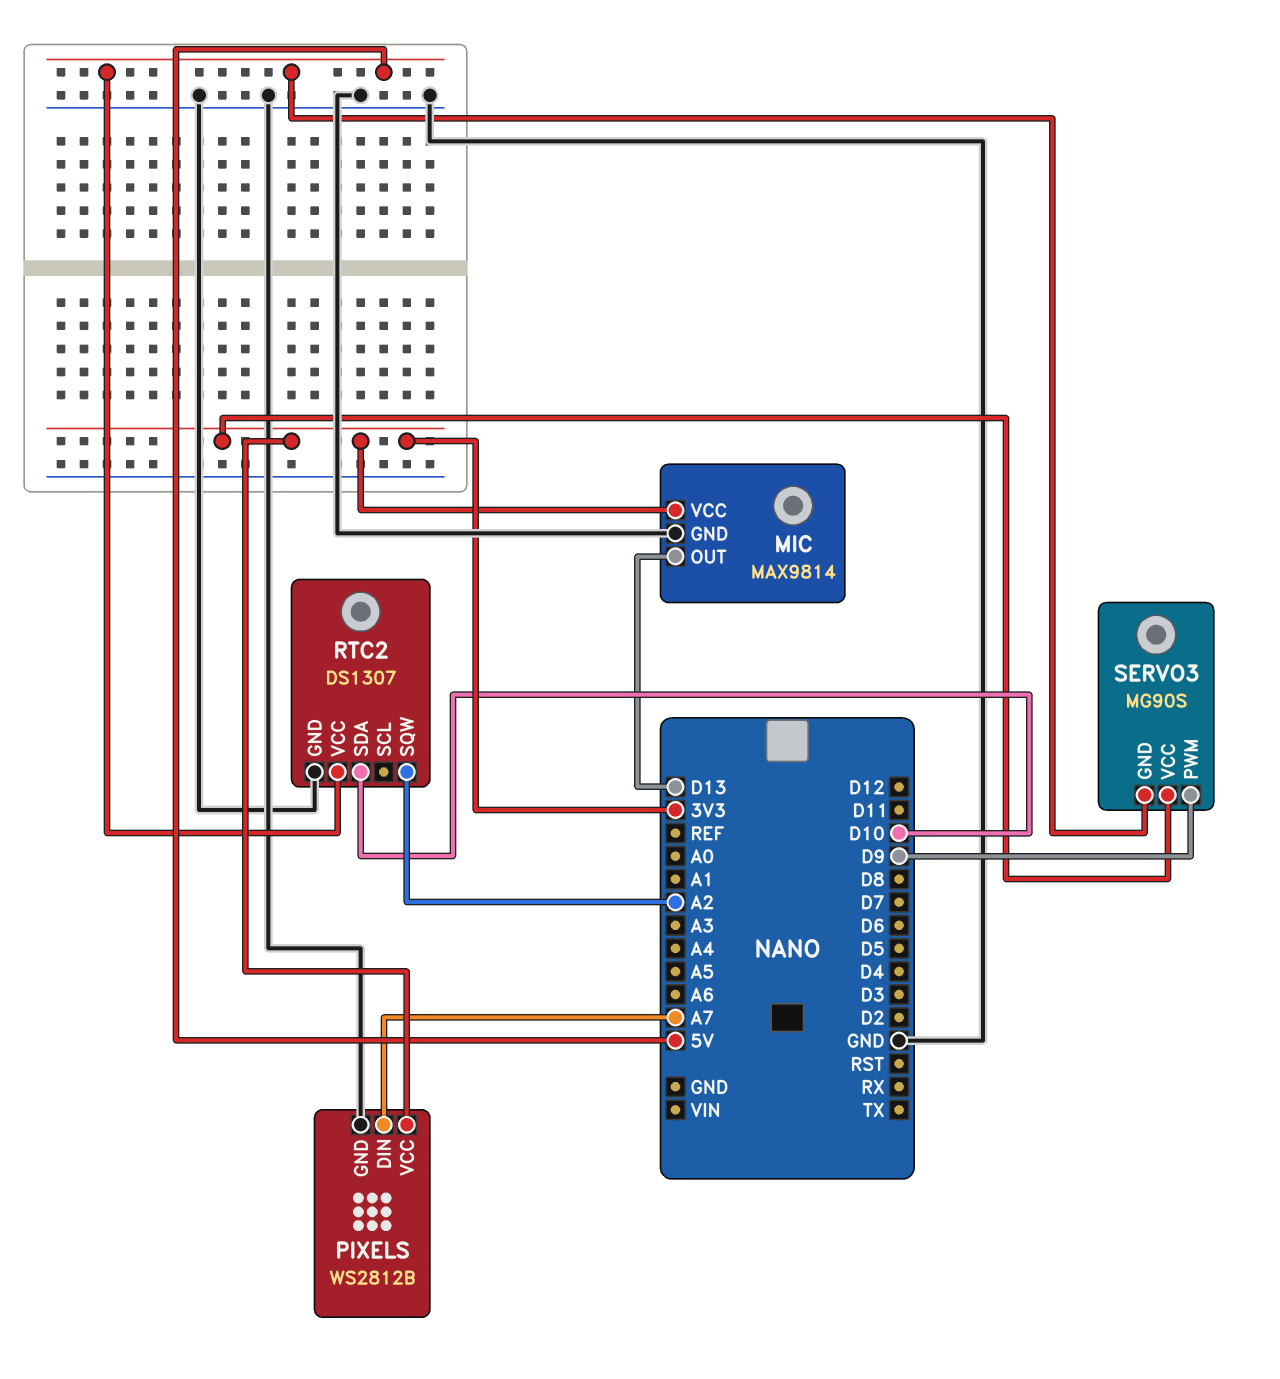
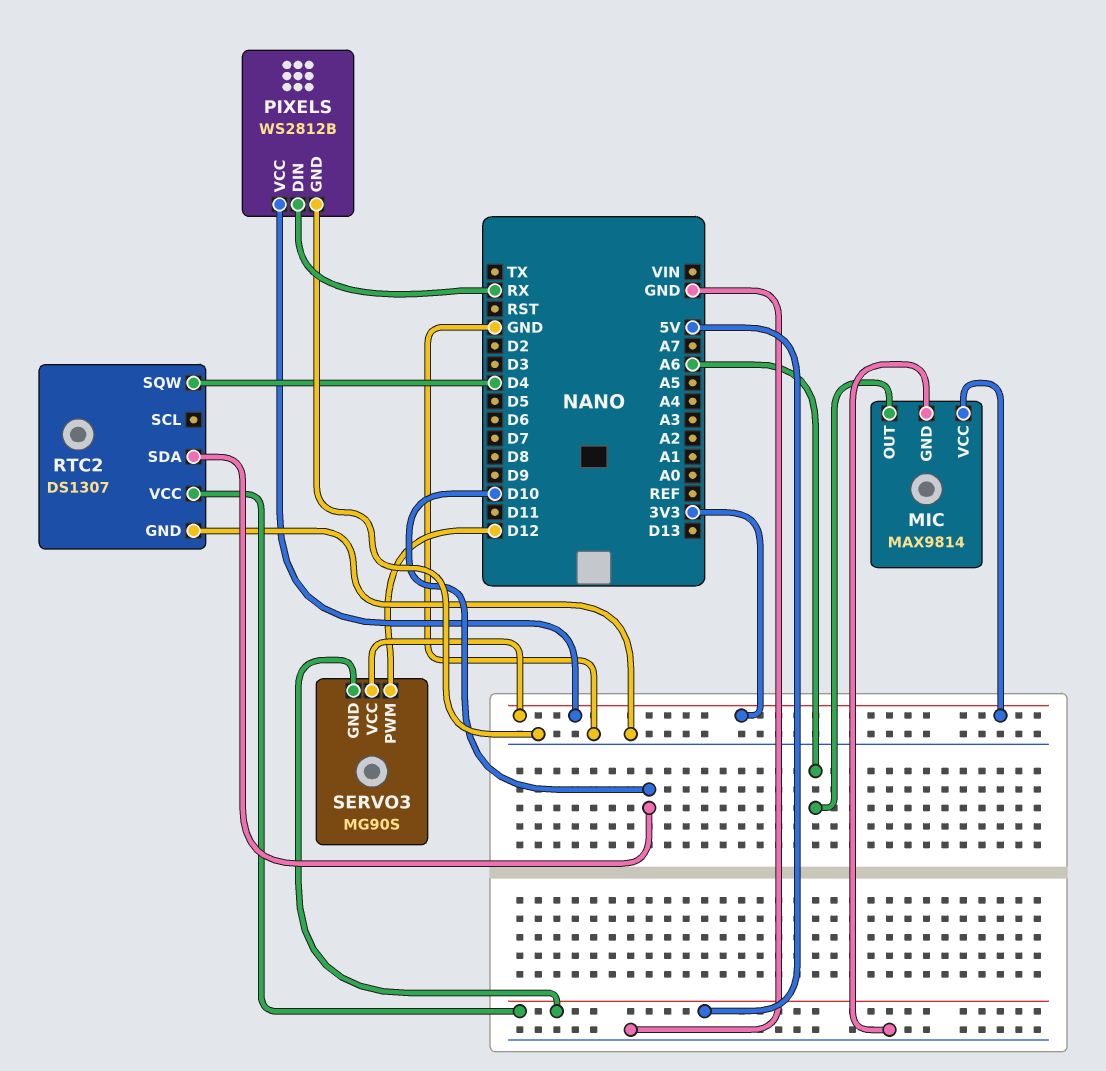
MIC pin OUT: D13 -> A6
PIXELS pin DIN: A7 -> RX
RTC2 pin SQW: A2 -> D4
SERVO3 pin PWM: D9 -> D12

